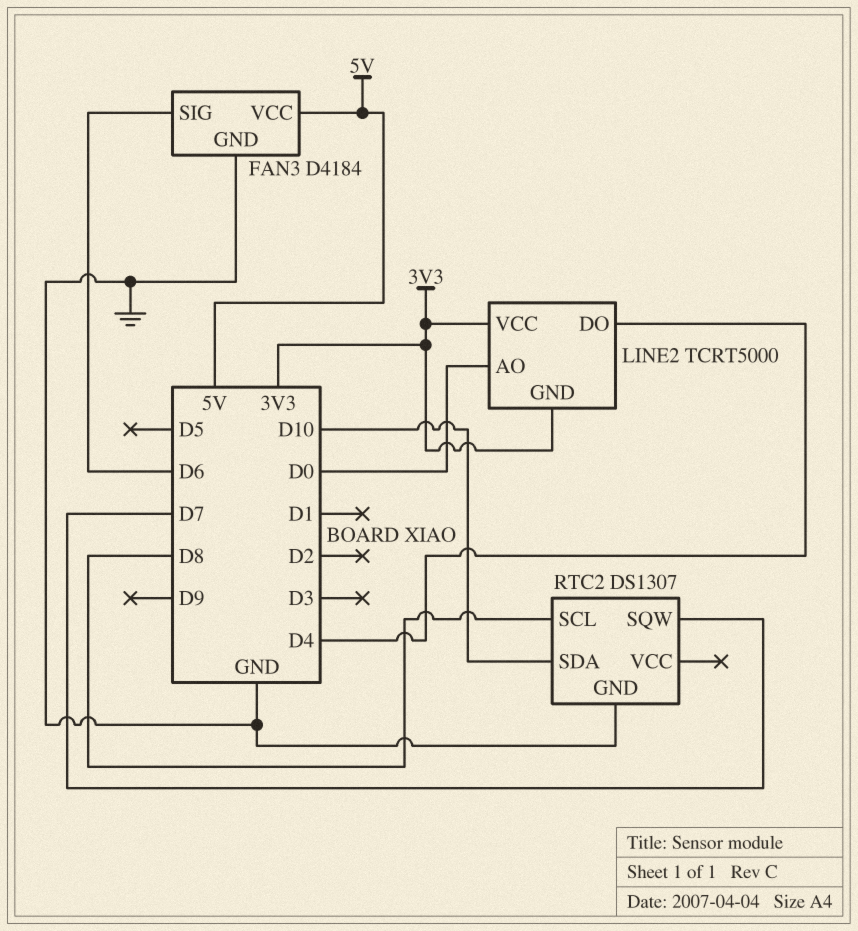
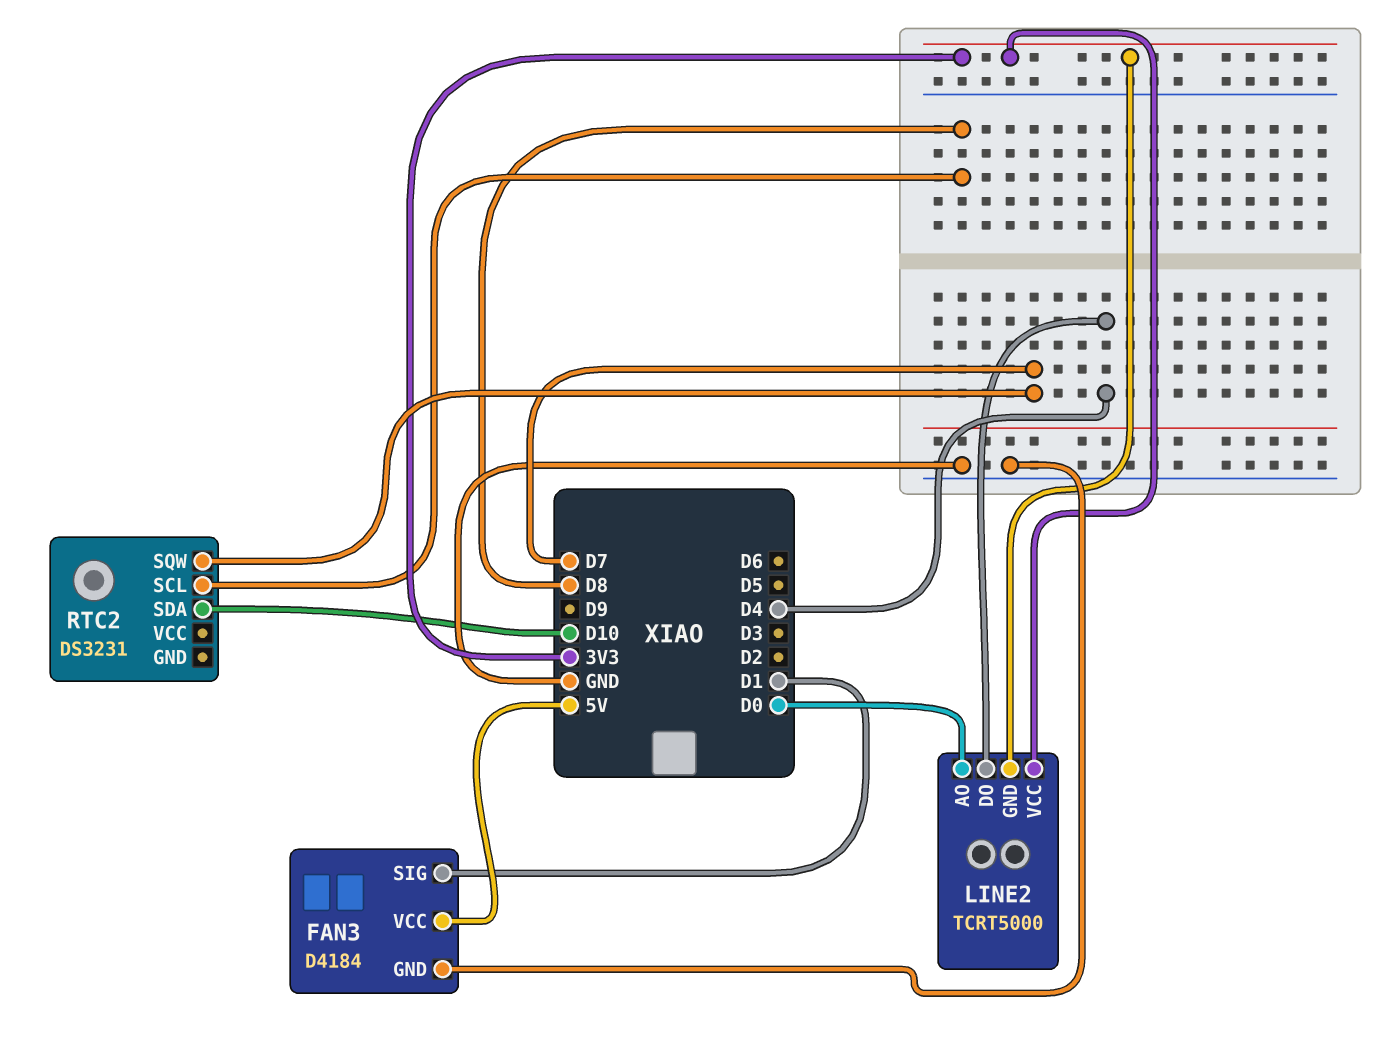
FAN3 pin SIG: D6 -> D1
RTC2: DS1307 -> DS3231
RTC2 pin GND: GND -> none

